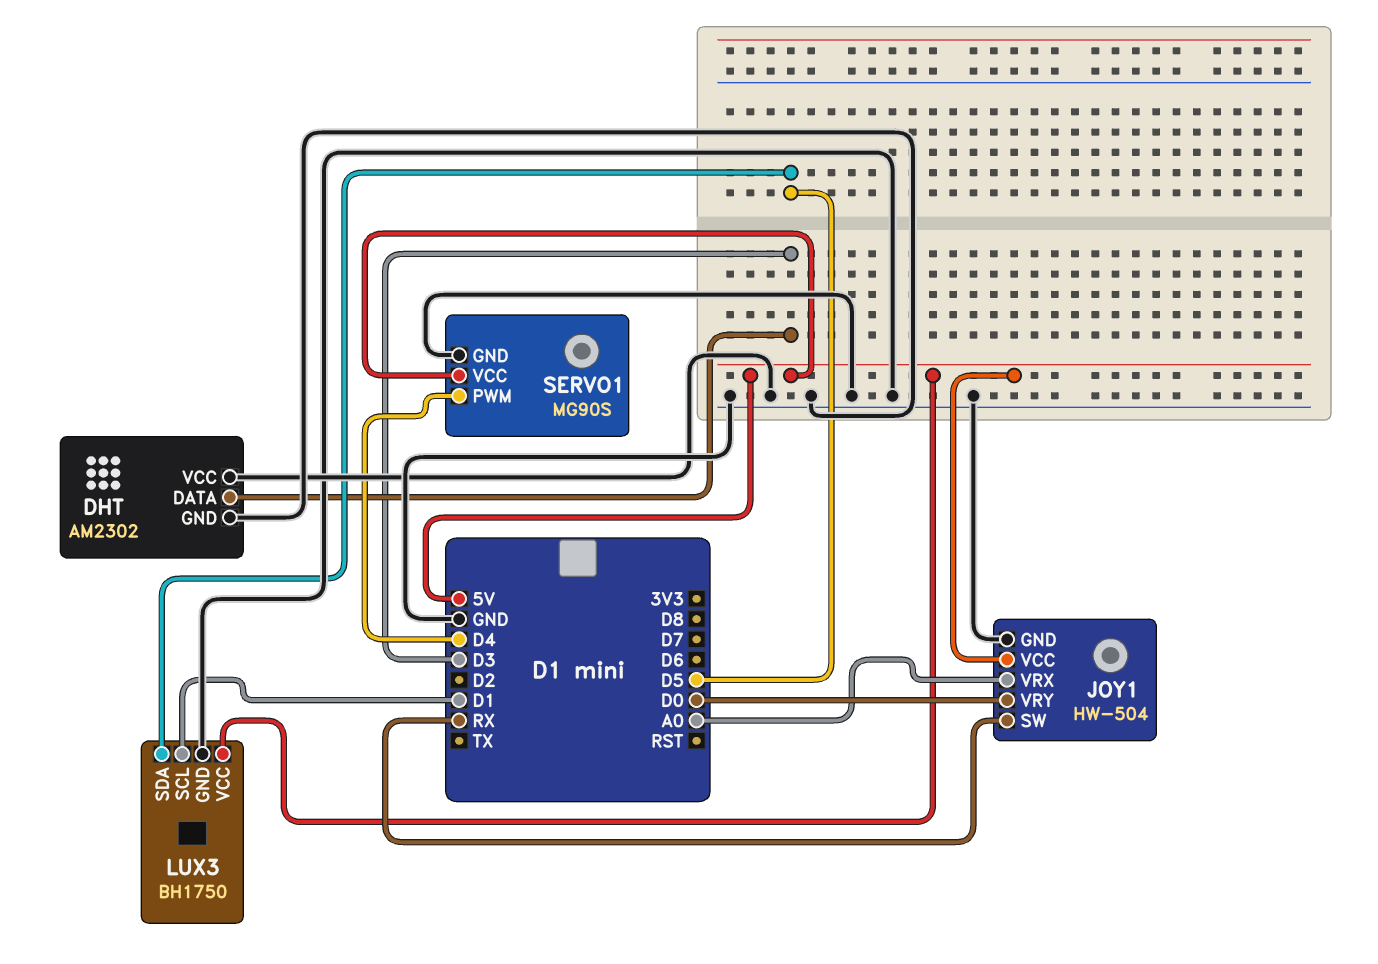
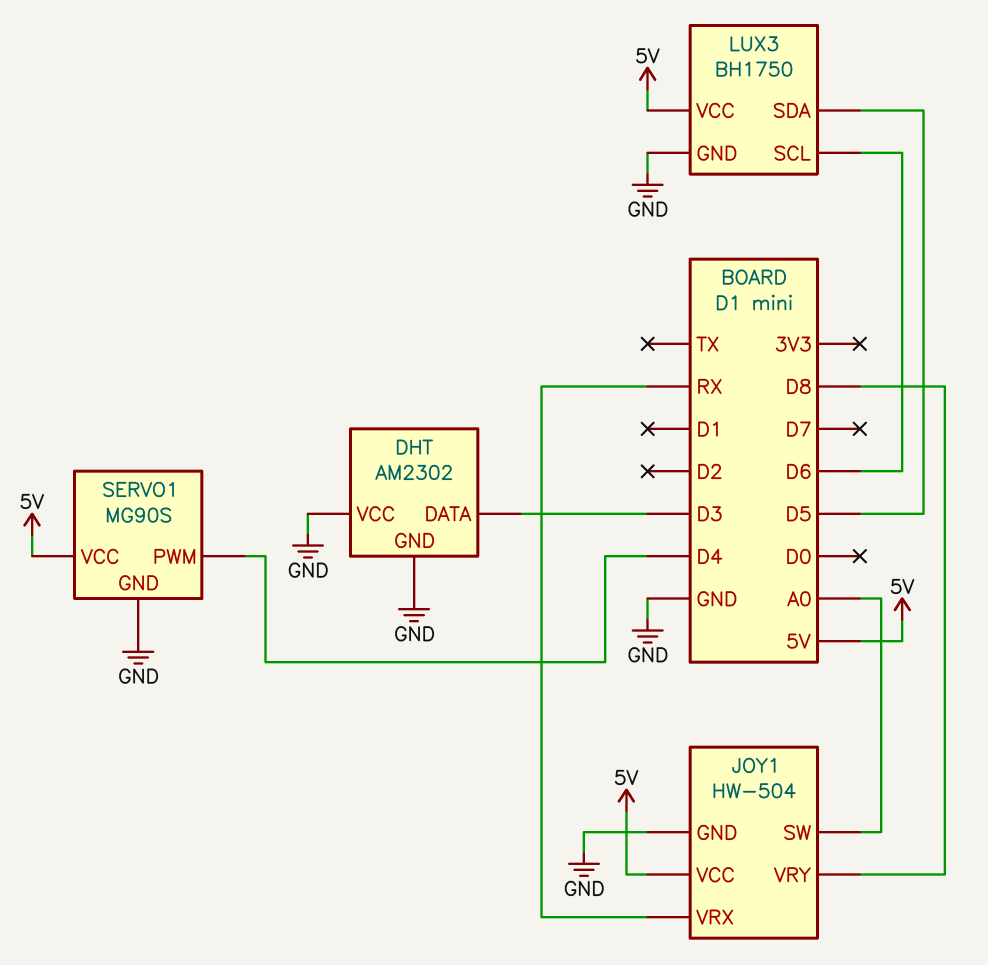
JOY1 pin SW: RX -> A0
JOY1 pin VRX: A0 -> RX
JOY1 pin VRY: D0 -> D8
LUX3 pin SCL: D1 -> D6

